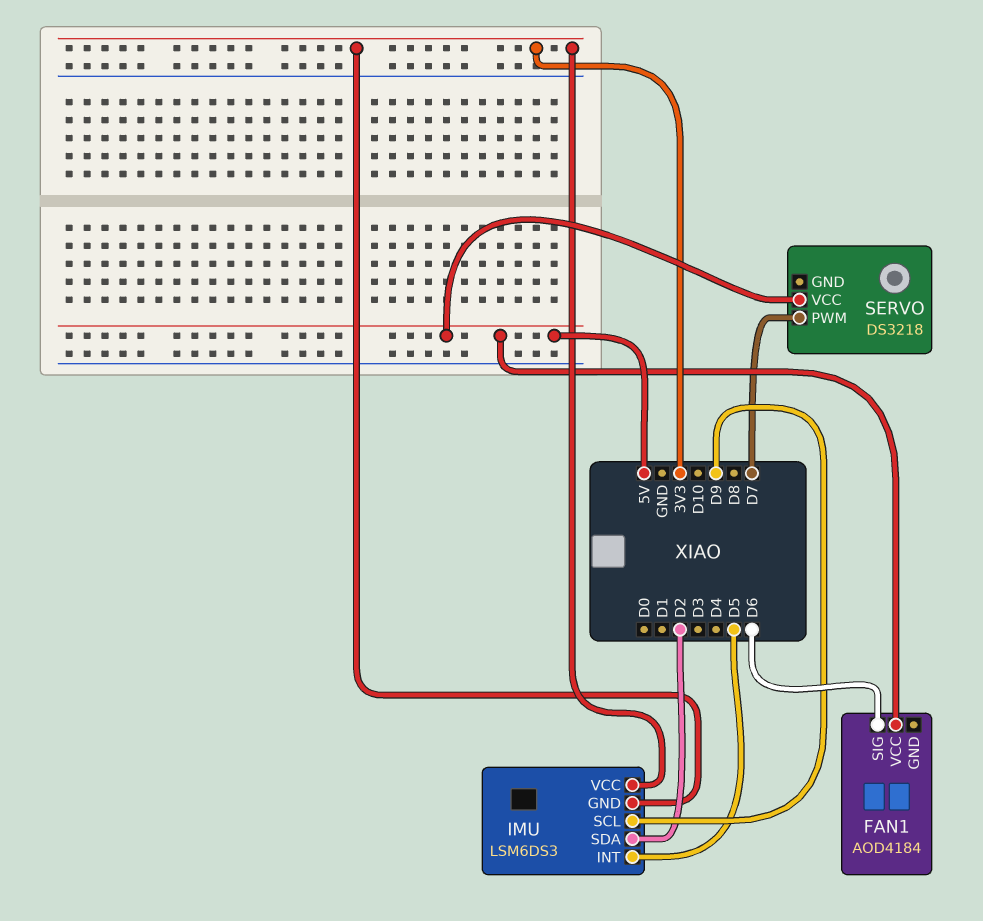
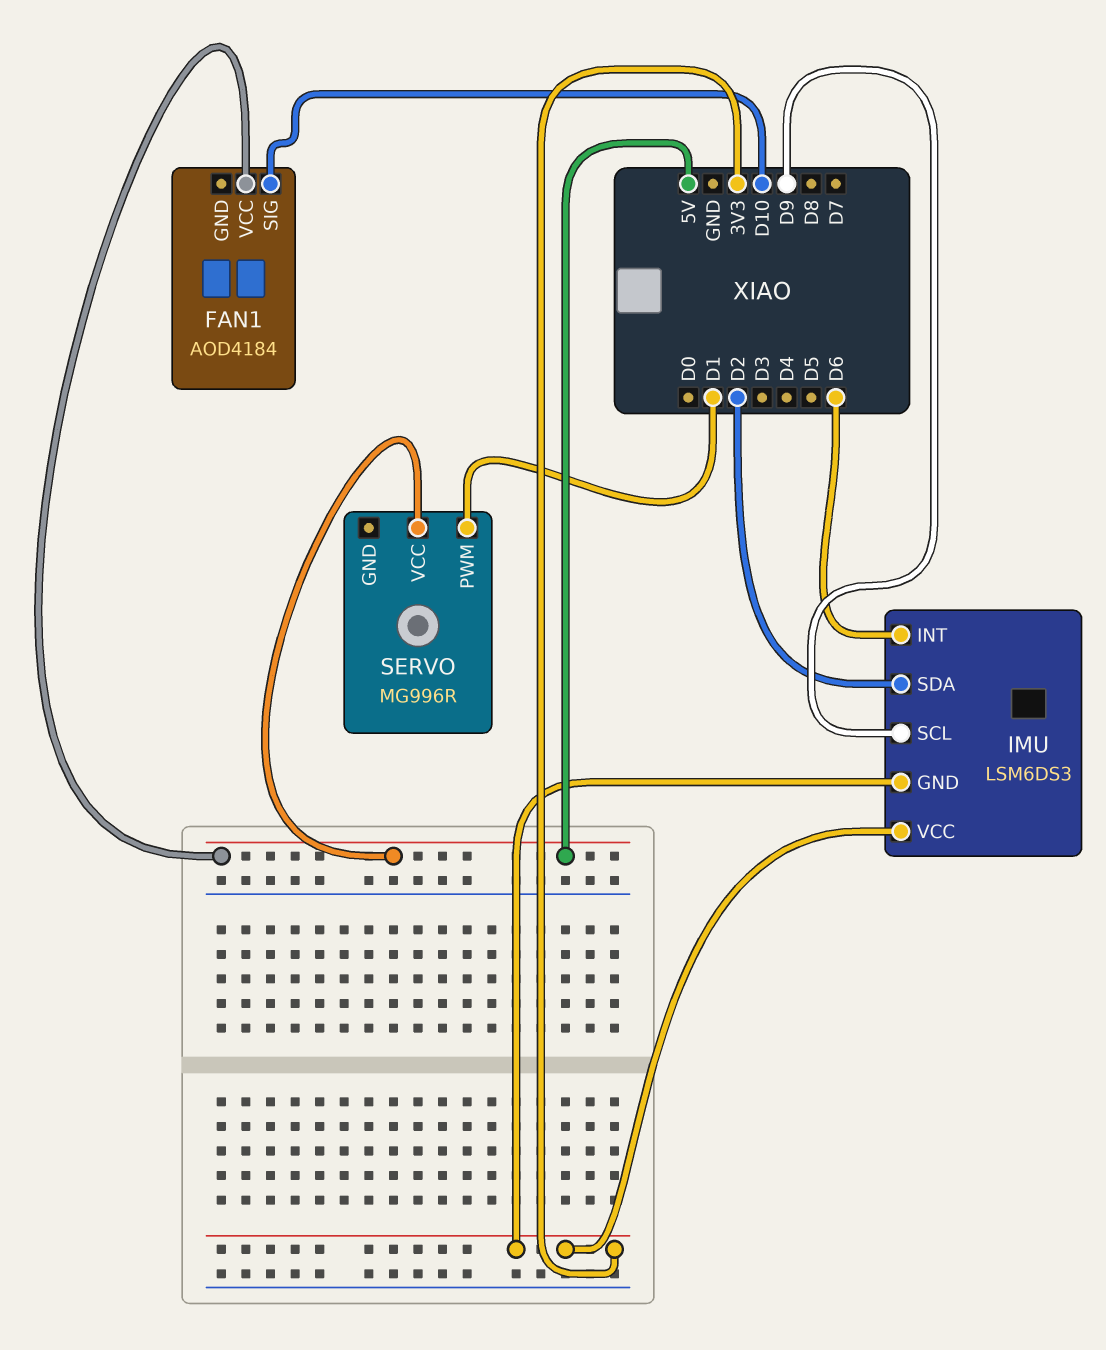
FAN1 pin SIG: D6 -> D10
IMU pin INT: D5 -> D6
SERVO: DS3218 -> MG996R
SERVO pin PWM: D7 -> D1

